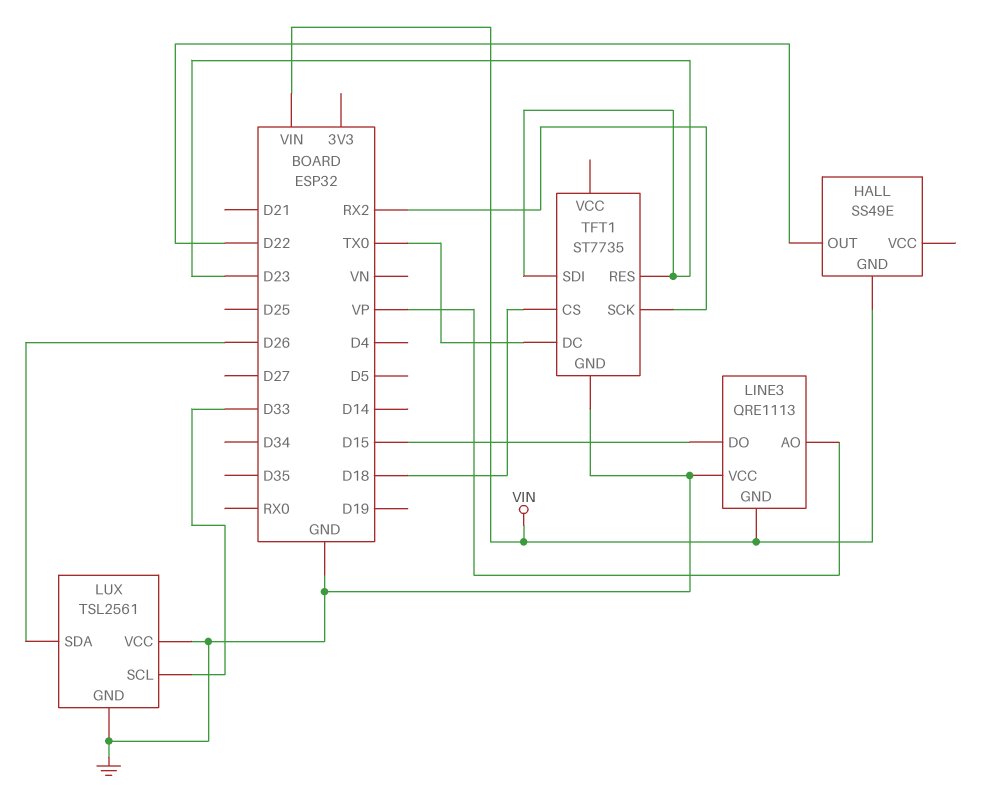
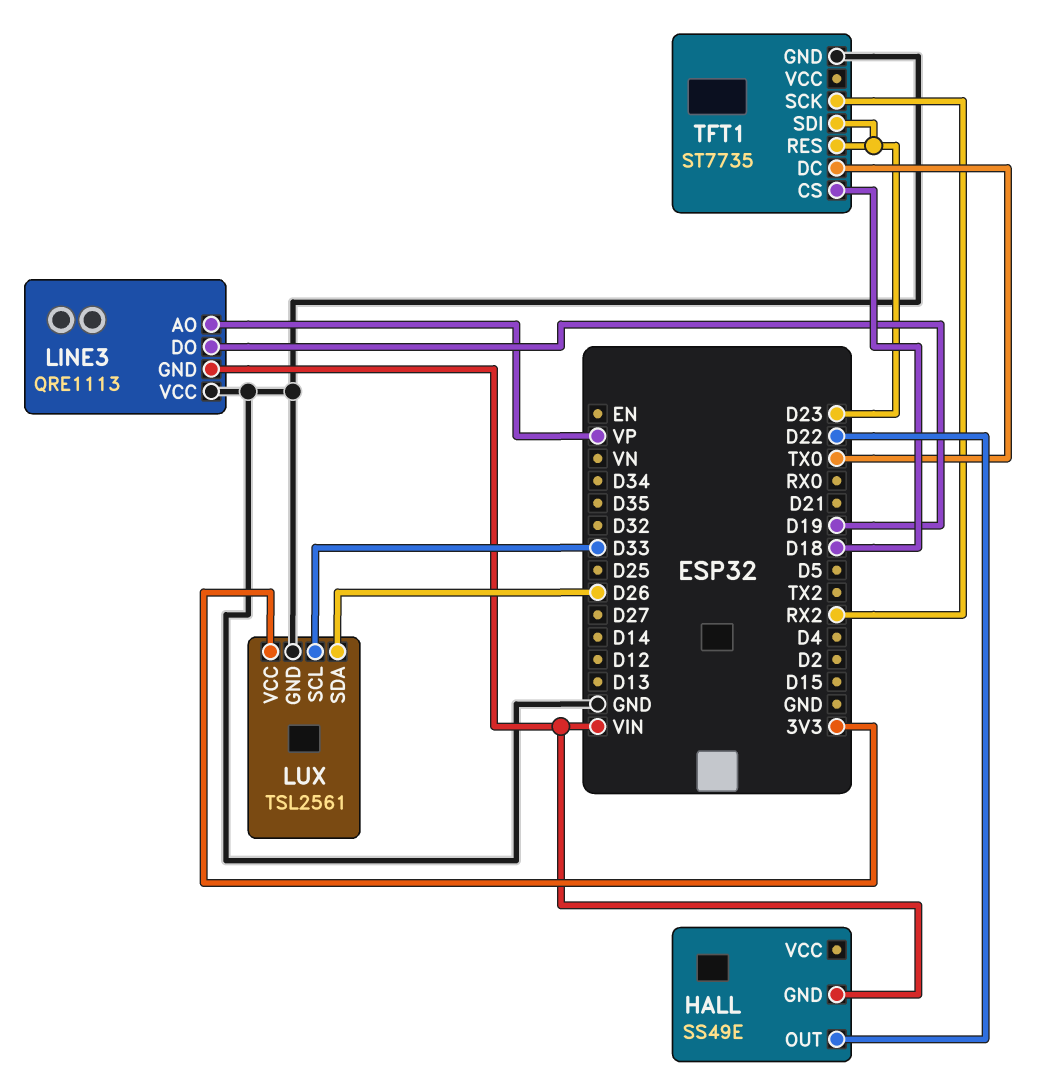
LINE3 pin DO: D15 -> D19
LUX pin VCC: GND -> 3V3

